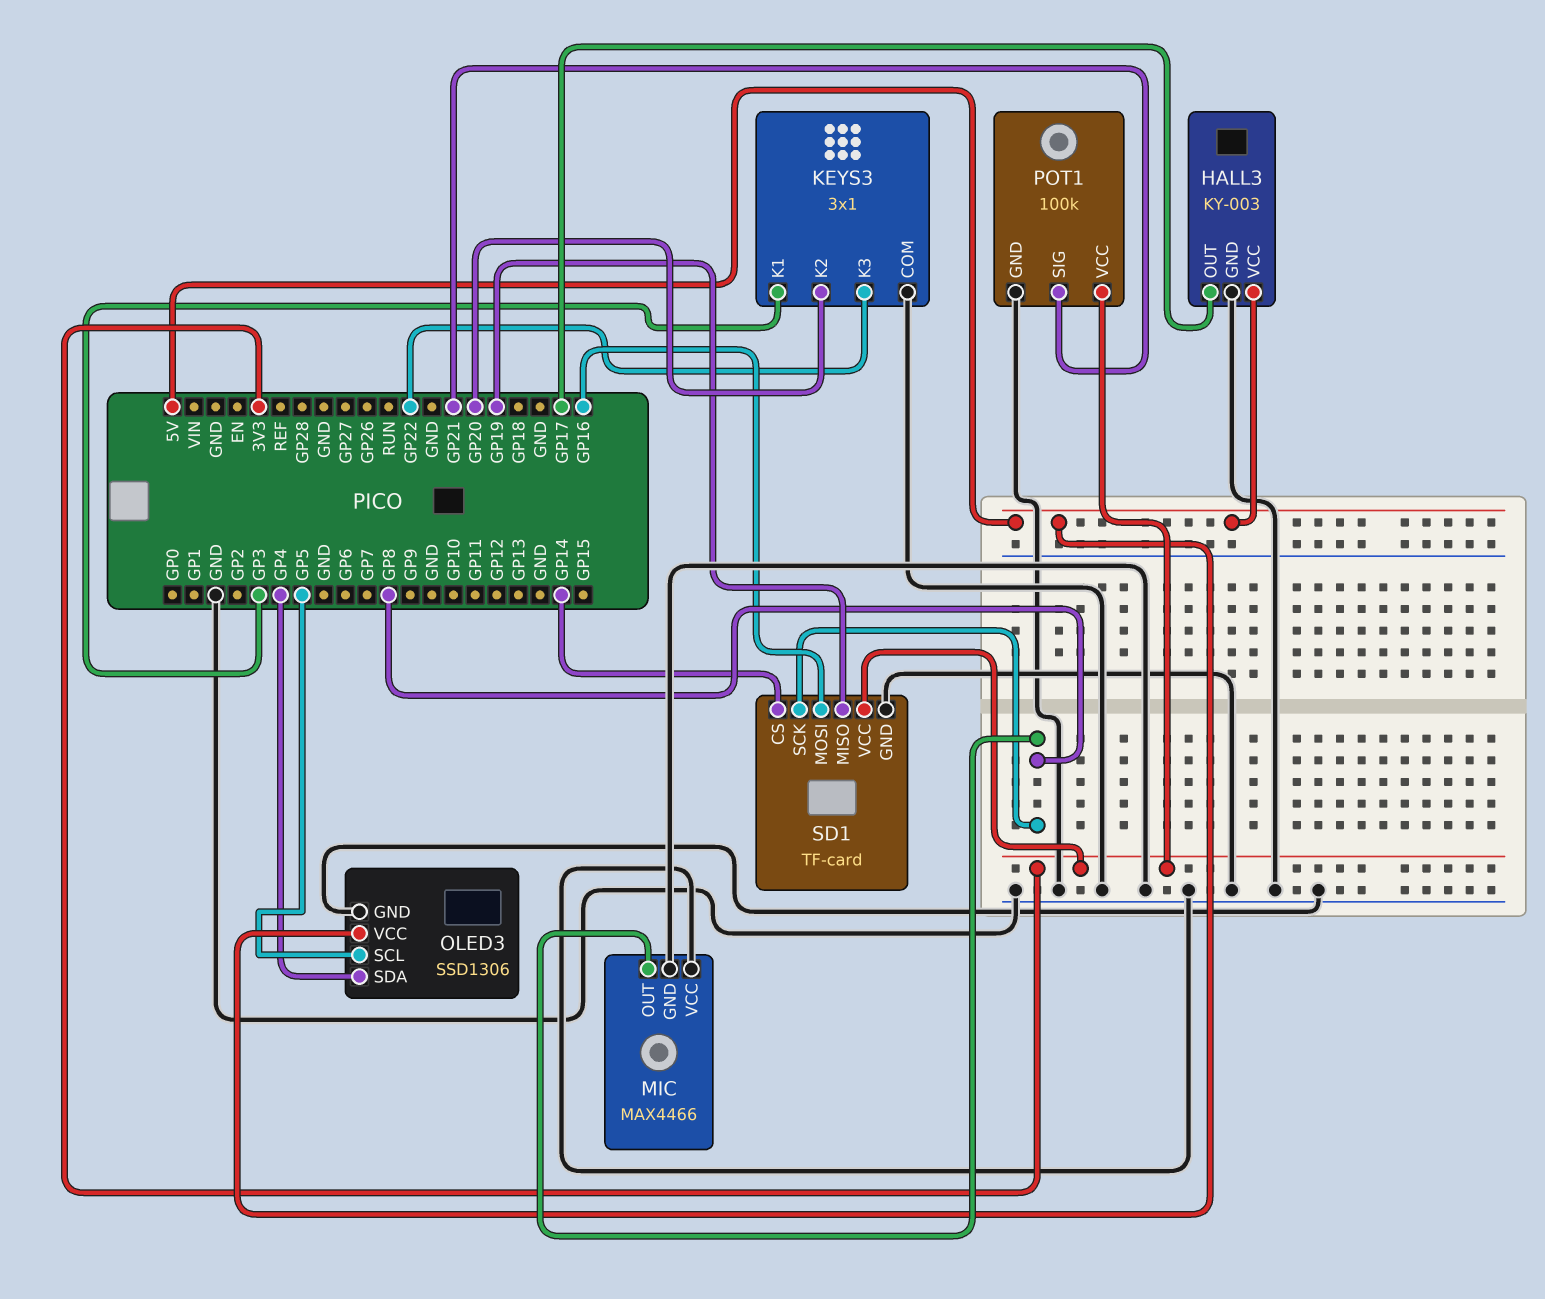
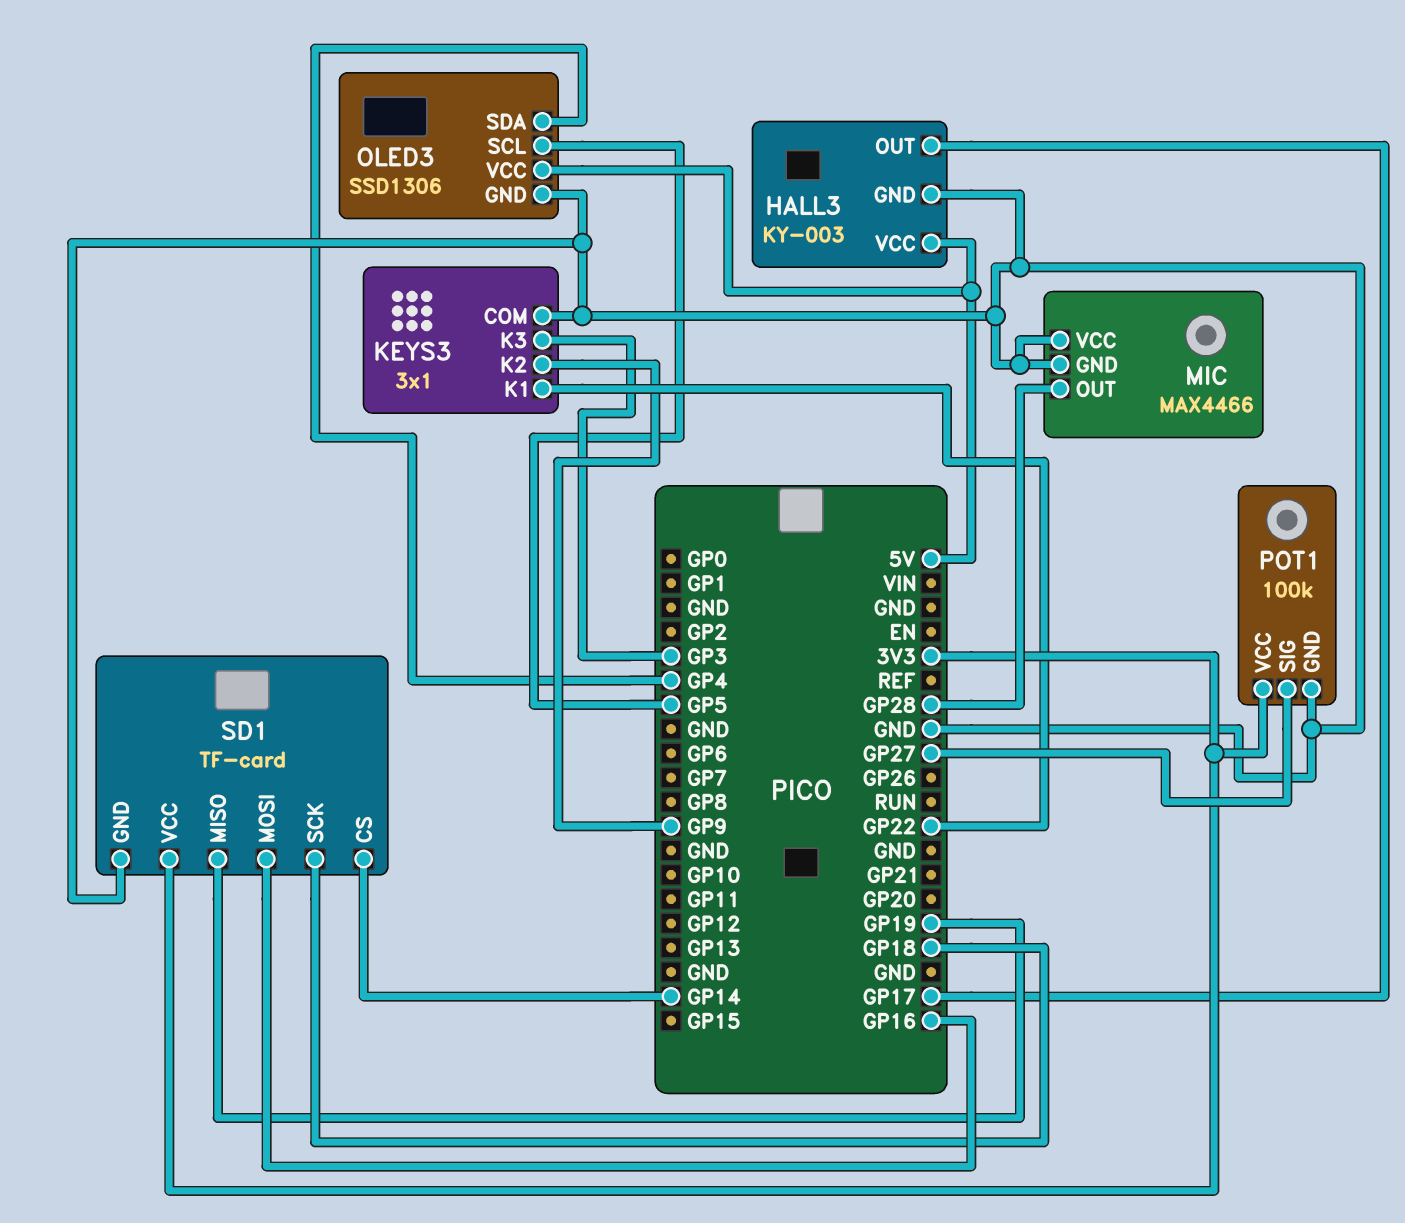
KEYS3 pin K1: GP3 -> GP22
KEYS3 pin K2: GP20 -> GP9
KEYS3 pin K3: GP22 -> GP3
MIC pin OUT: GP8 -> GP28
POT1 pin SIG: GP21 -> GP27
SD1 pin SCK: GP8 -> GP18

